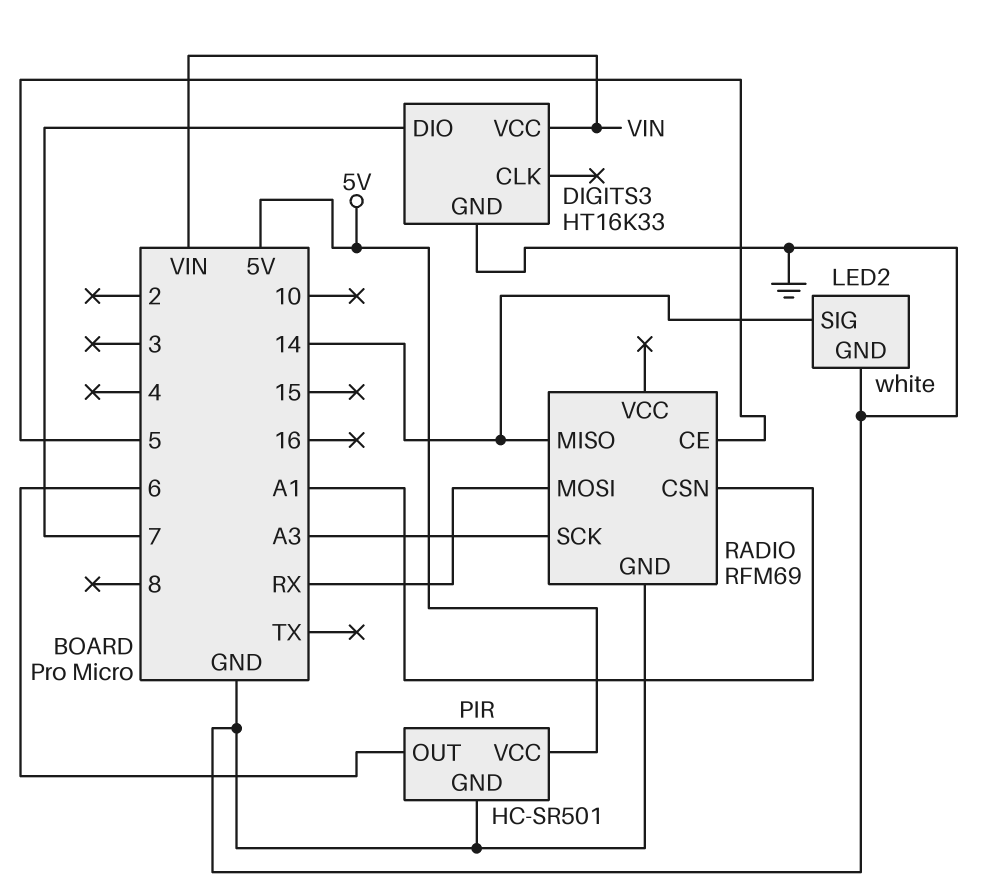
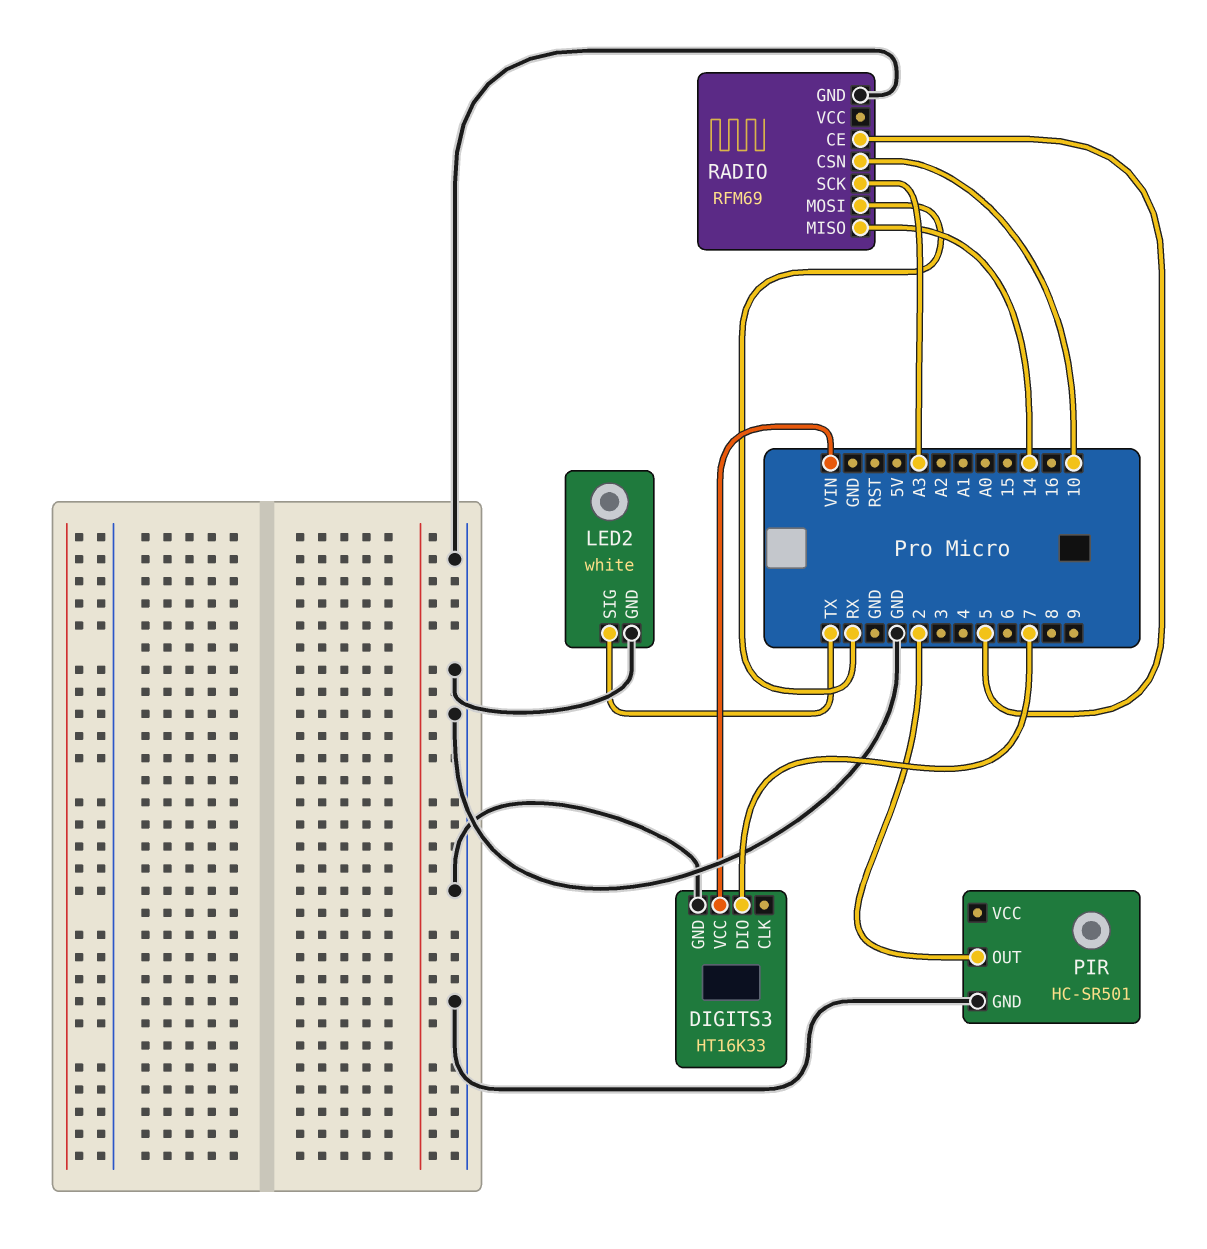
LED2 pin SIG: 14 -> TX
PIR pin OUT: 6 -> 2
PIR pin VCC: 5V -> none
RADIO pin CSN: A1 -> 10

